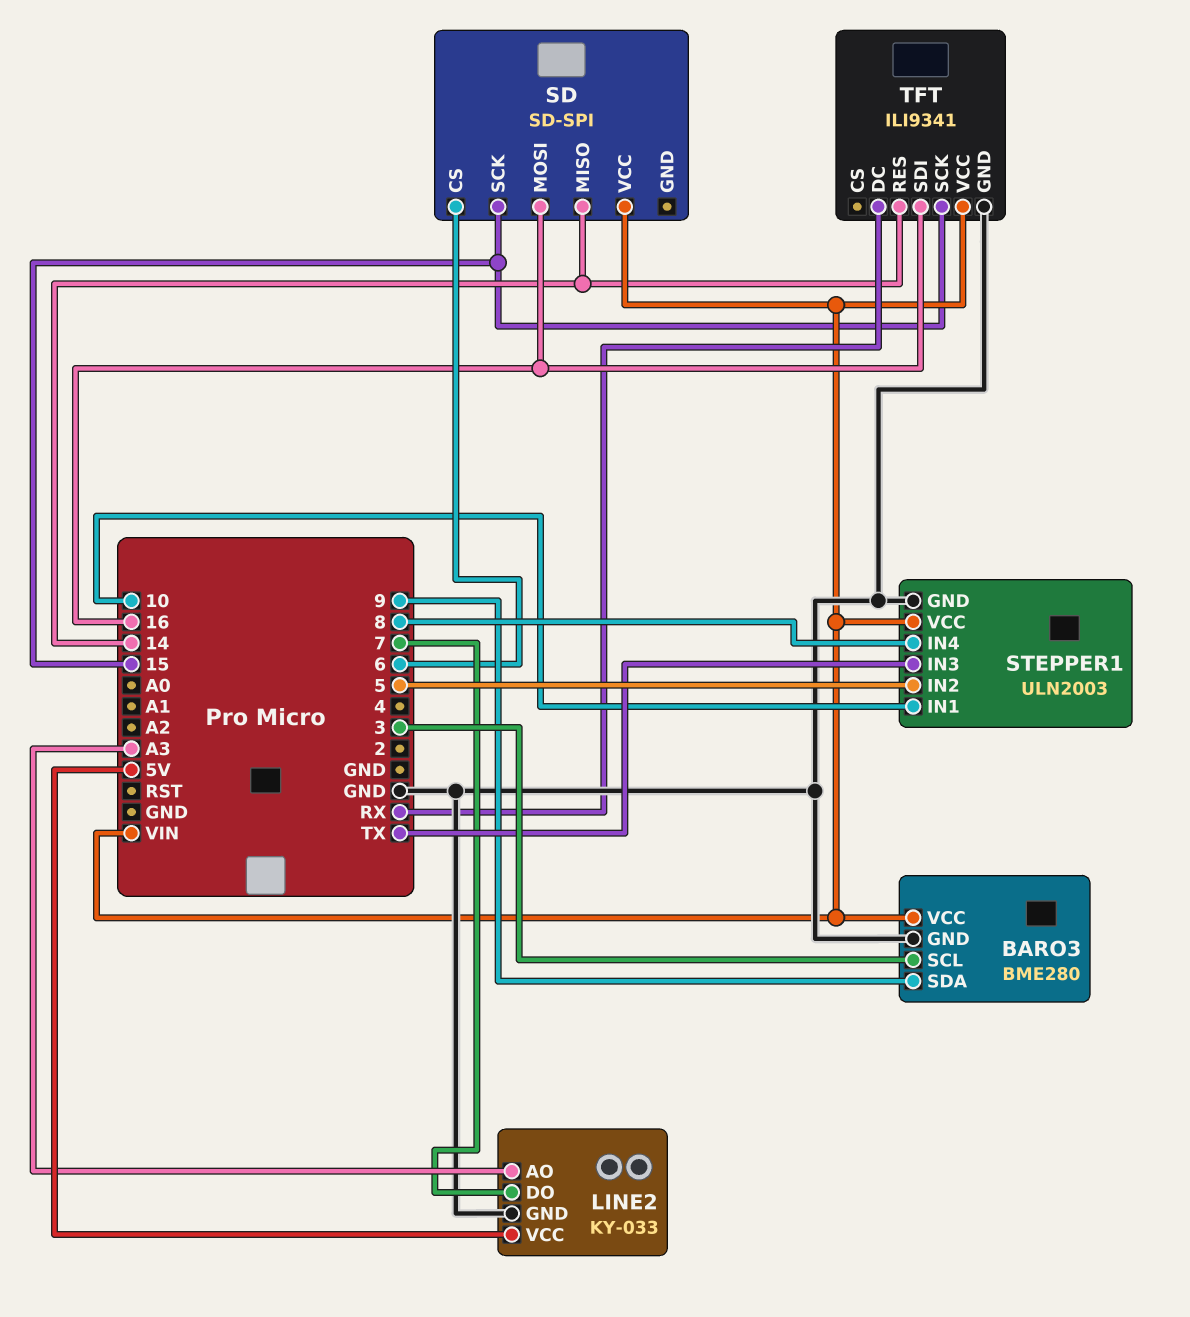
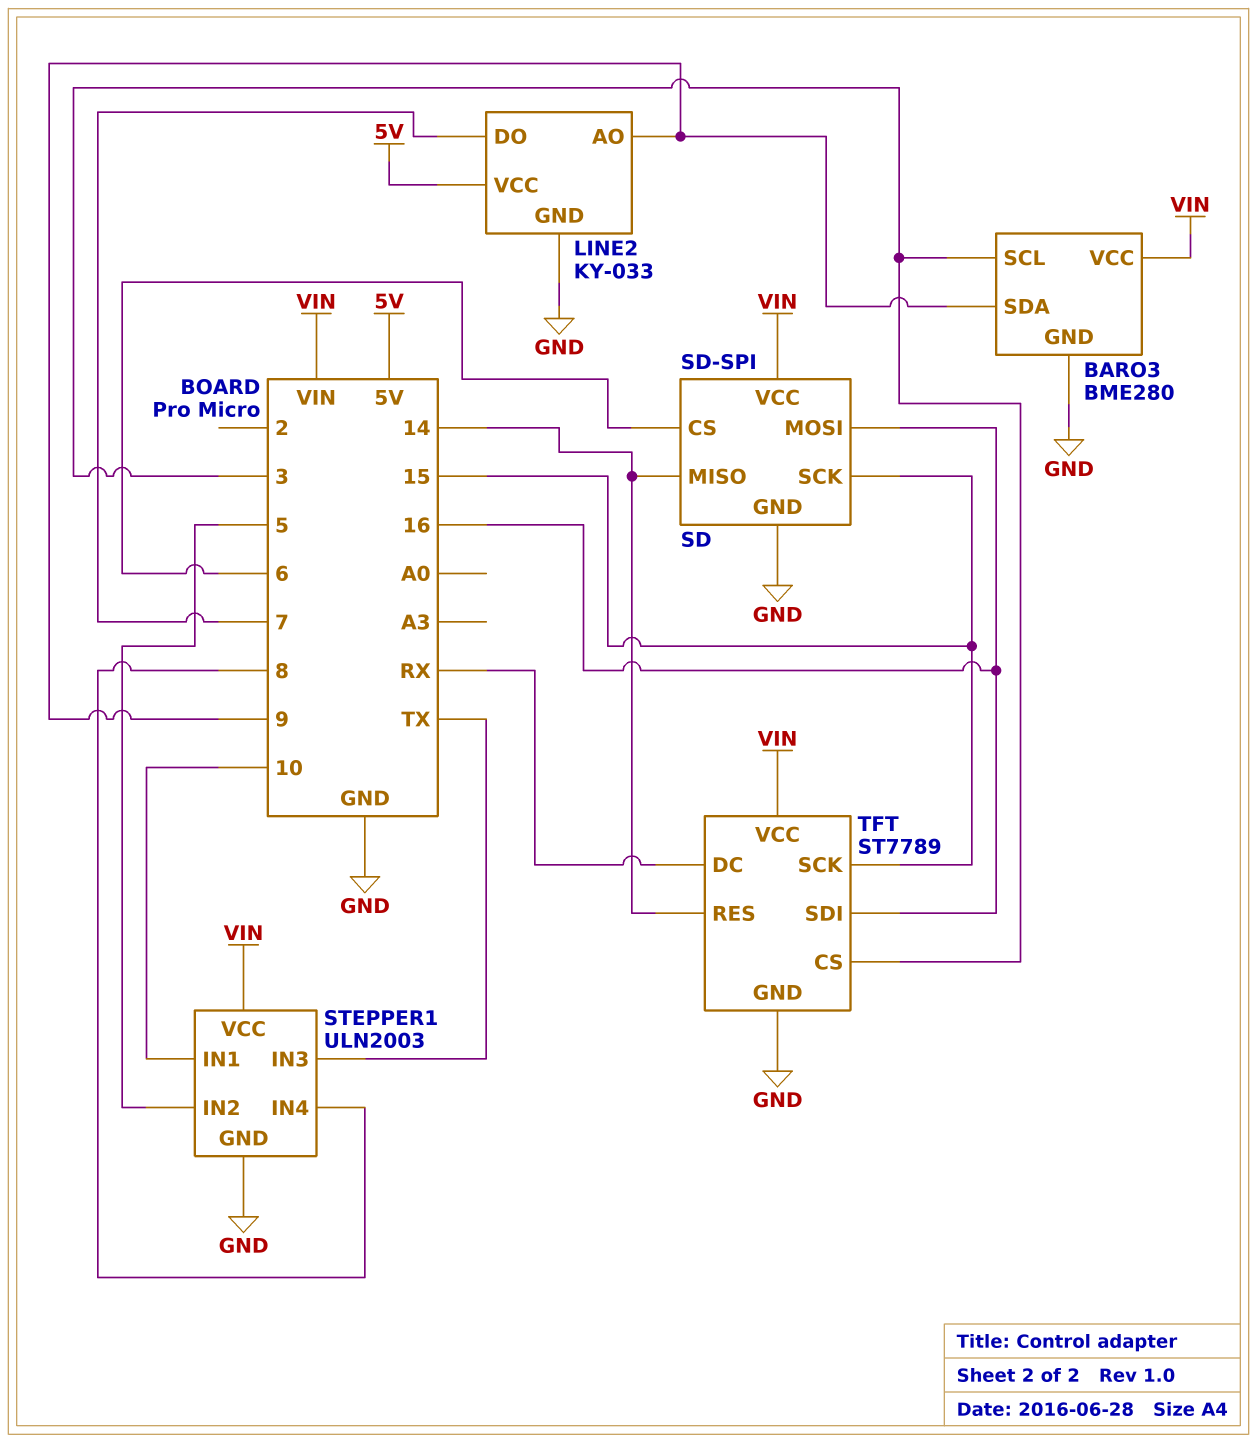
LINE2 pin AO: A3 -> 9
SD pin GND: none -> GND
TFT: ILI9341 -> ST7789
TFT pin CS: none -> 3

